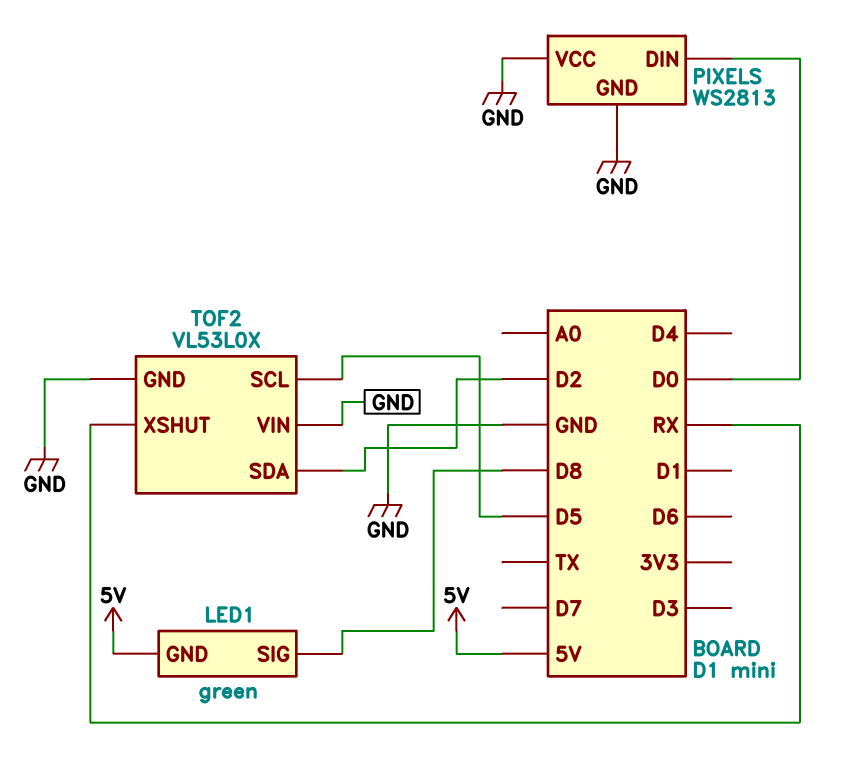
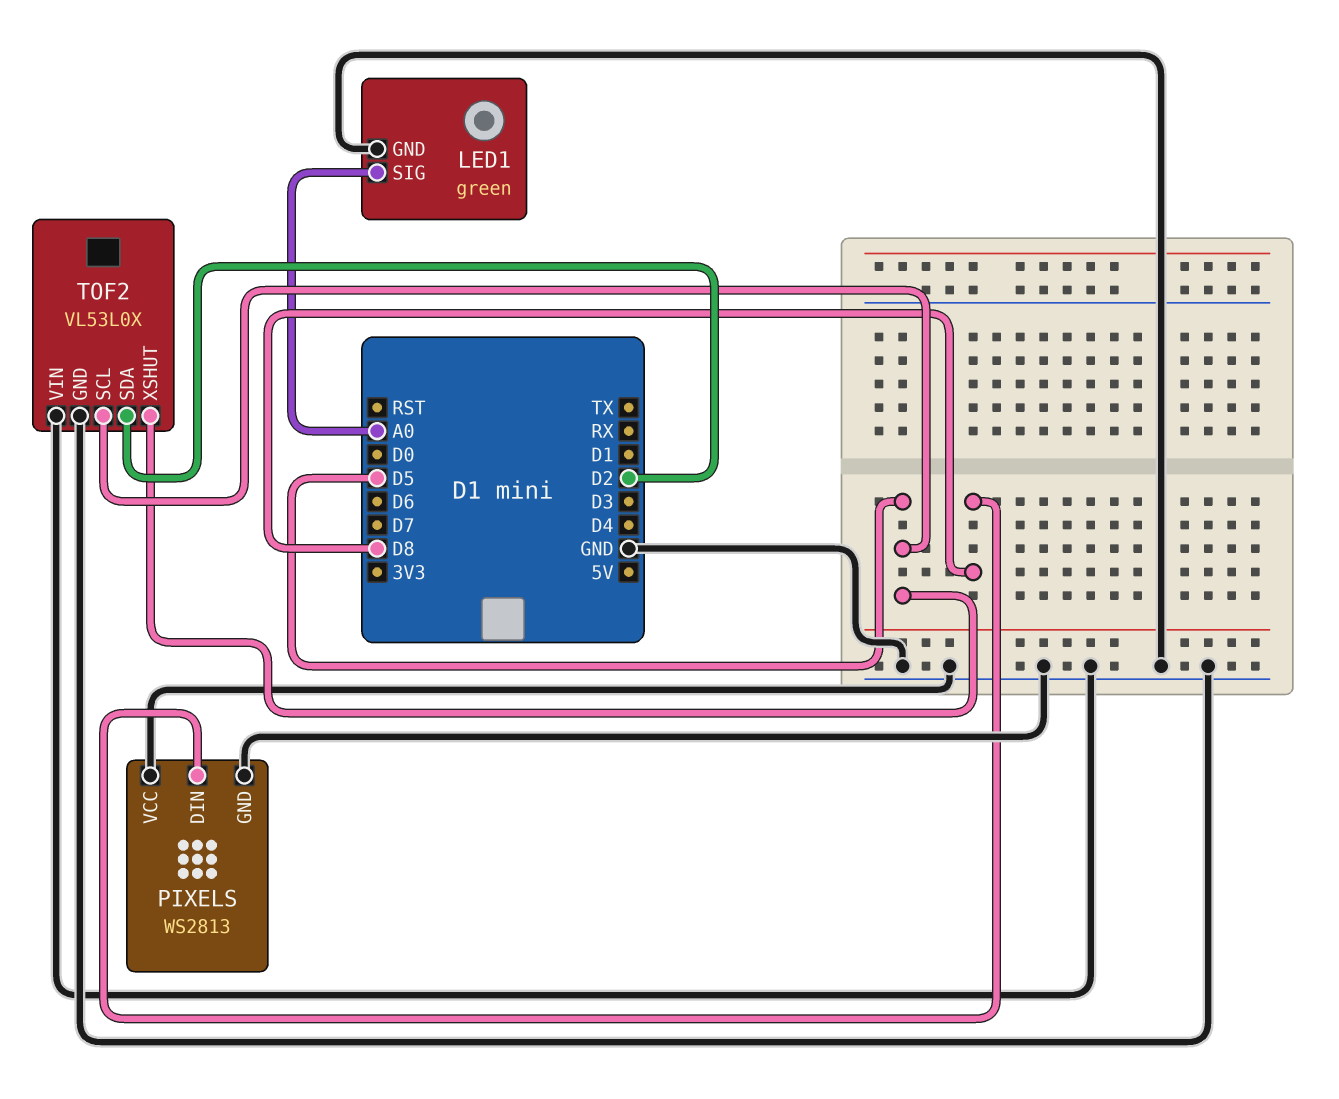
LED1 pin GND: 5V -> GND
LED1 pin SIG: D8 -> A0
PIXELS pin DIN: D0 -> D8
TOF2 pin XSHUT: RX -> D5

